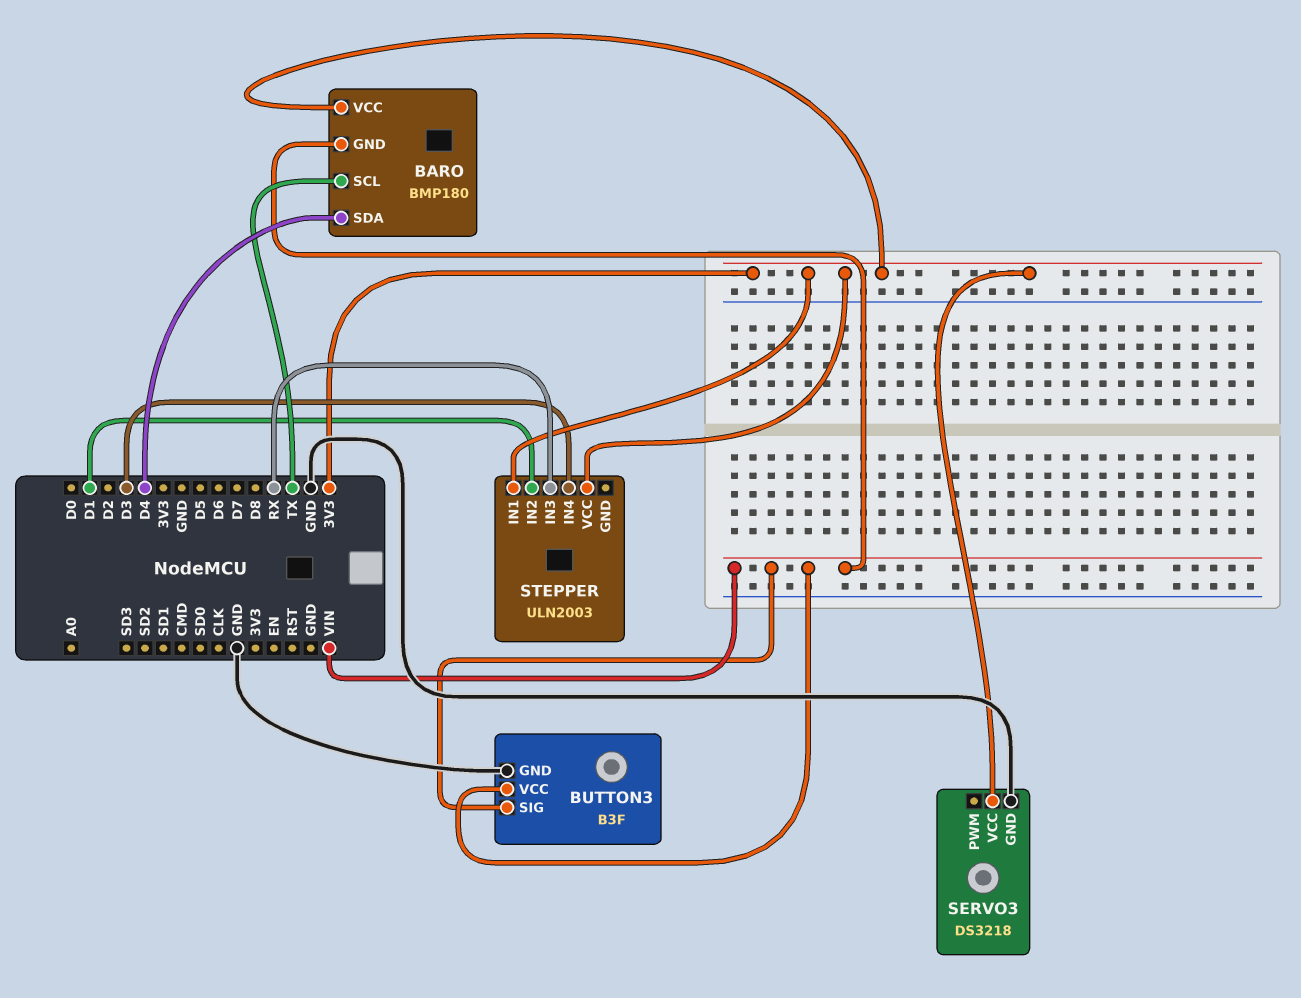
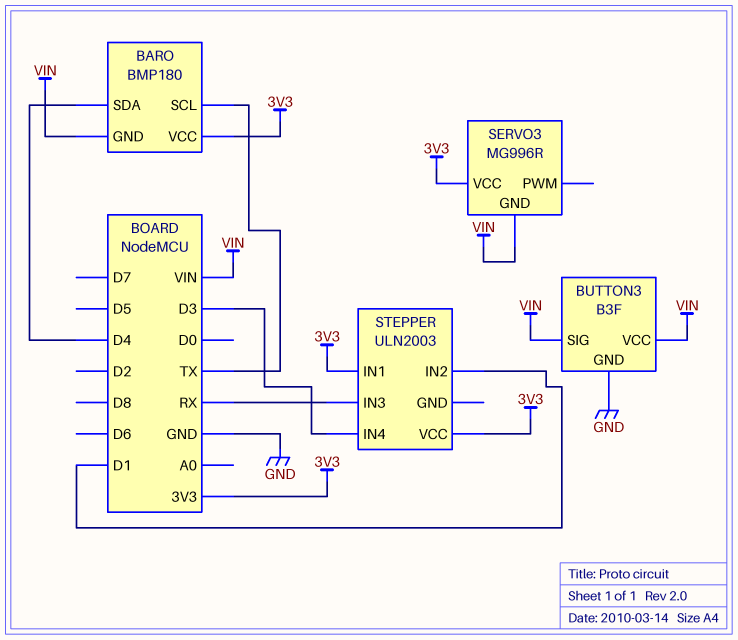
SERVO3: DS3218 -> MG996R
SERVO3 pin GND: GND -> VIN

